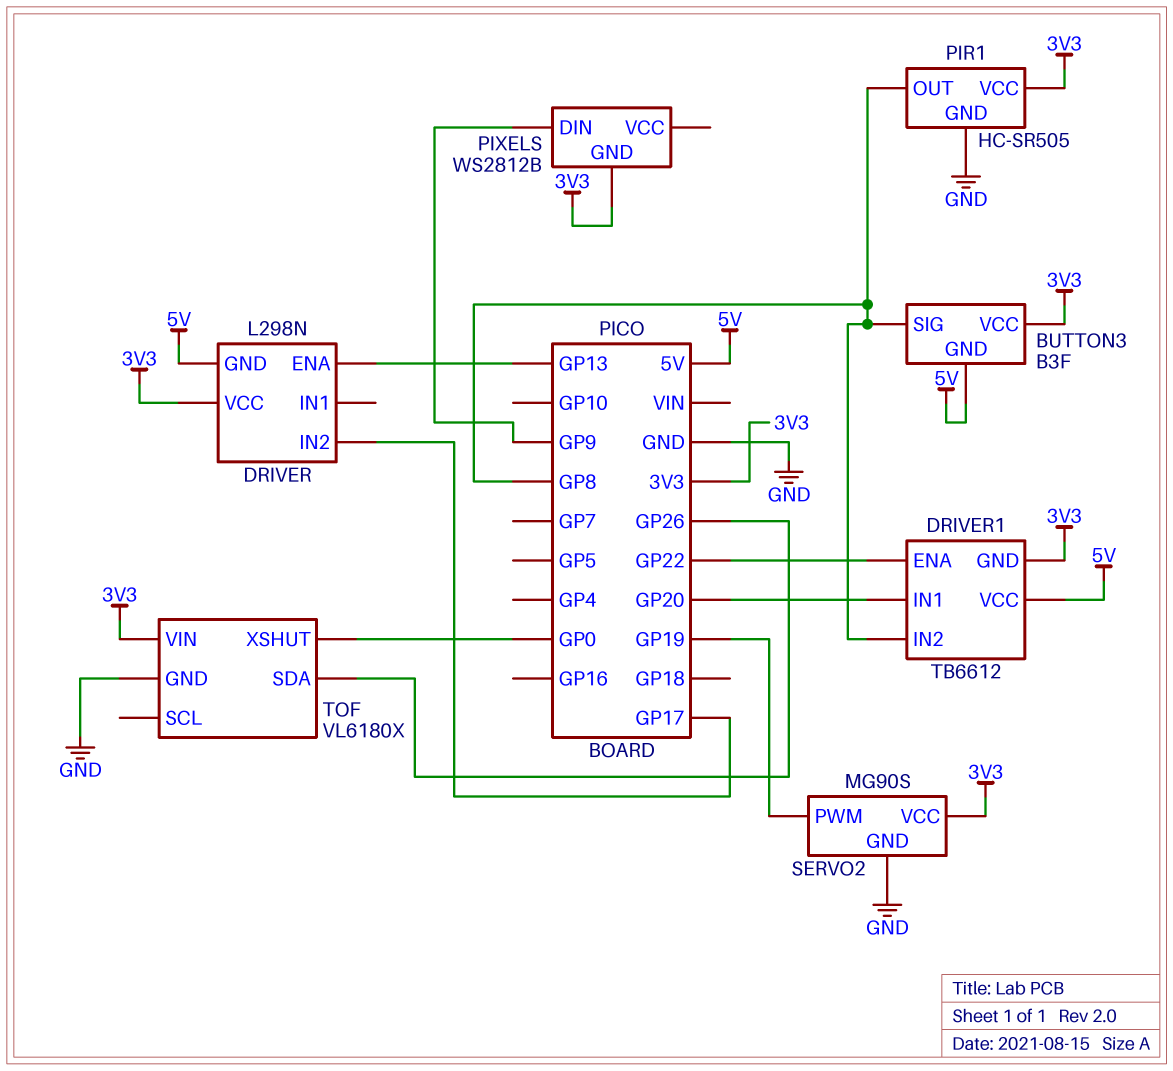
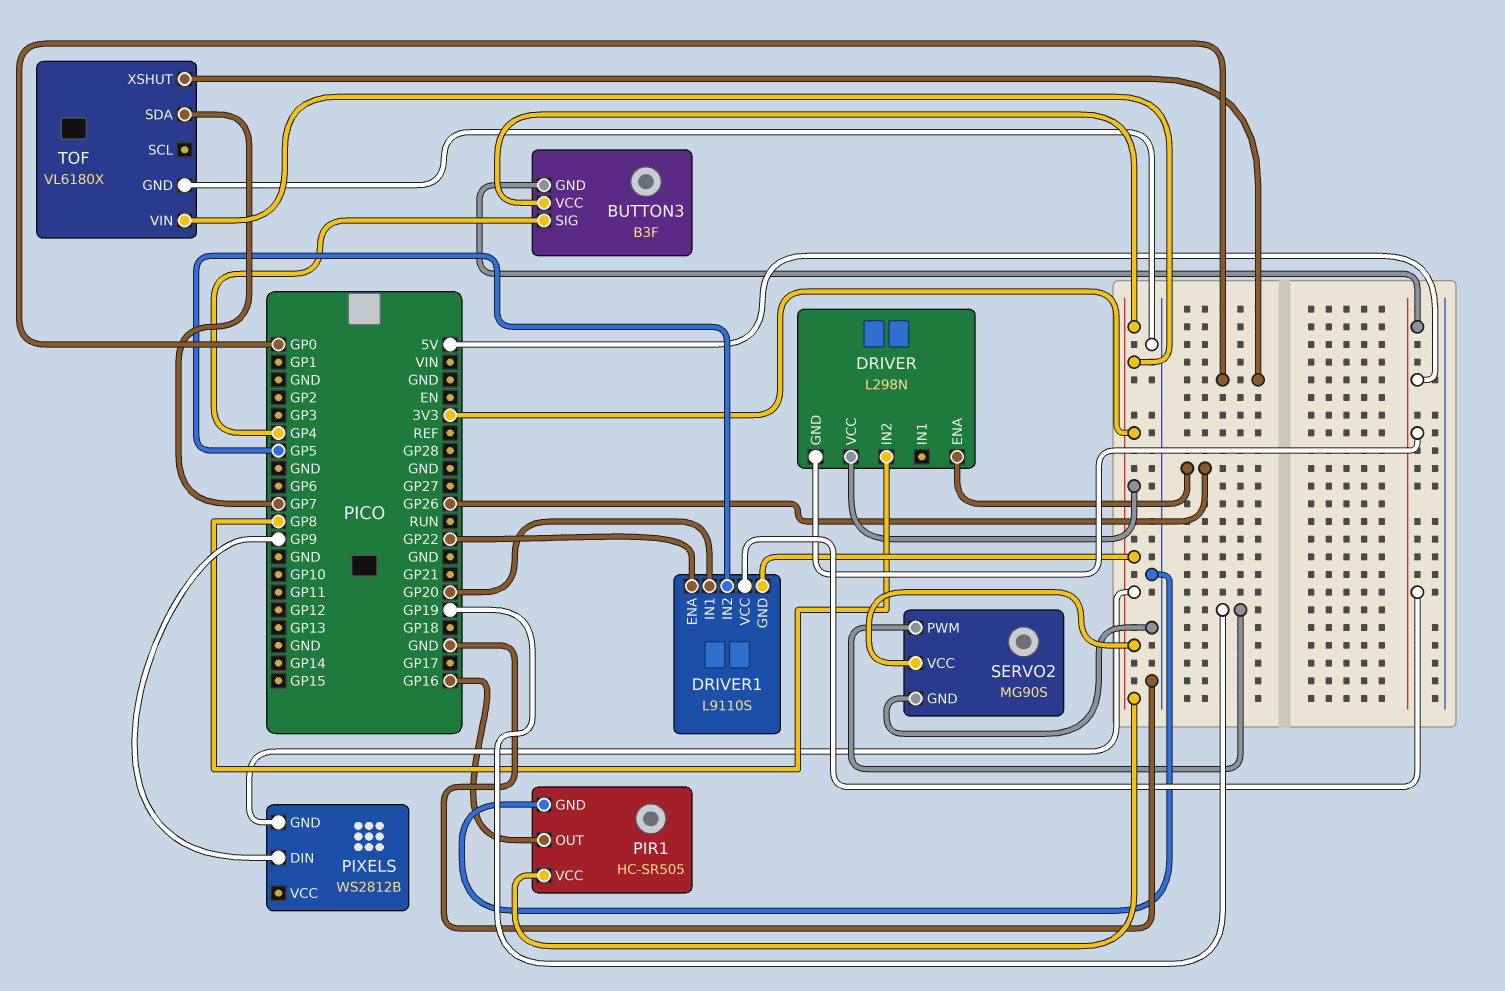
BUTTON3 pin SIG: GP8 -> GP4
DRIVER pin ENA: GP13 -> GP26
DRIVER pin IN2: GP17 -> GP8
DRIVER1: TB6612 -> L9110S
DRIVER1 pin IN2: GP8 -> GP5
PIR1 pin OUT: GP8 -> GP16
TOF pin SDA: GP26 -> GP7

